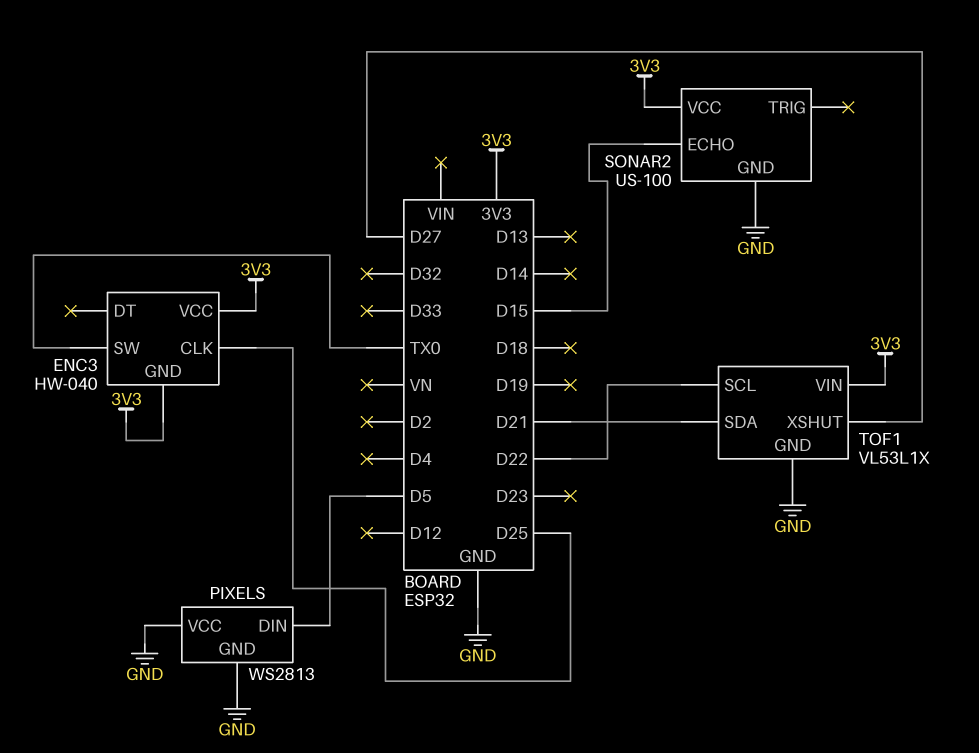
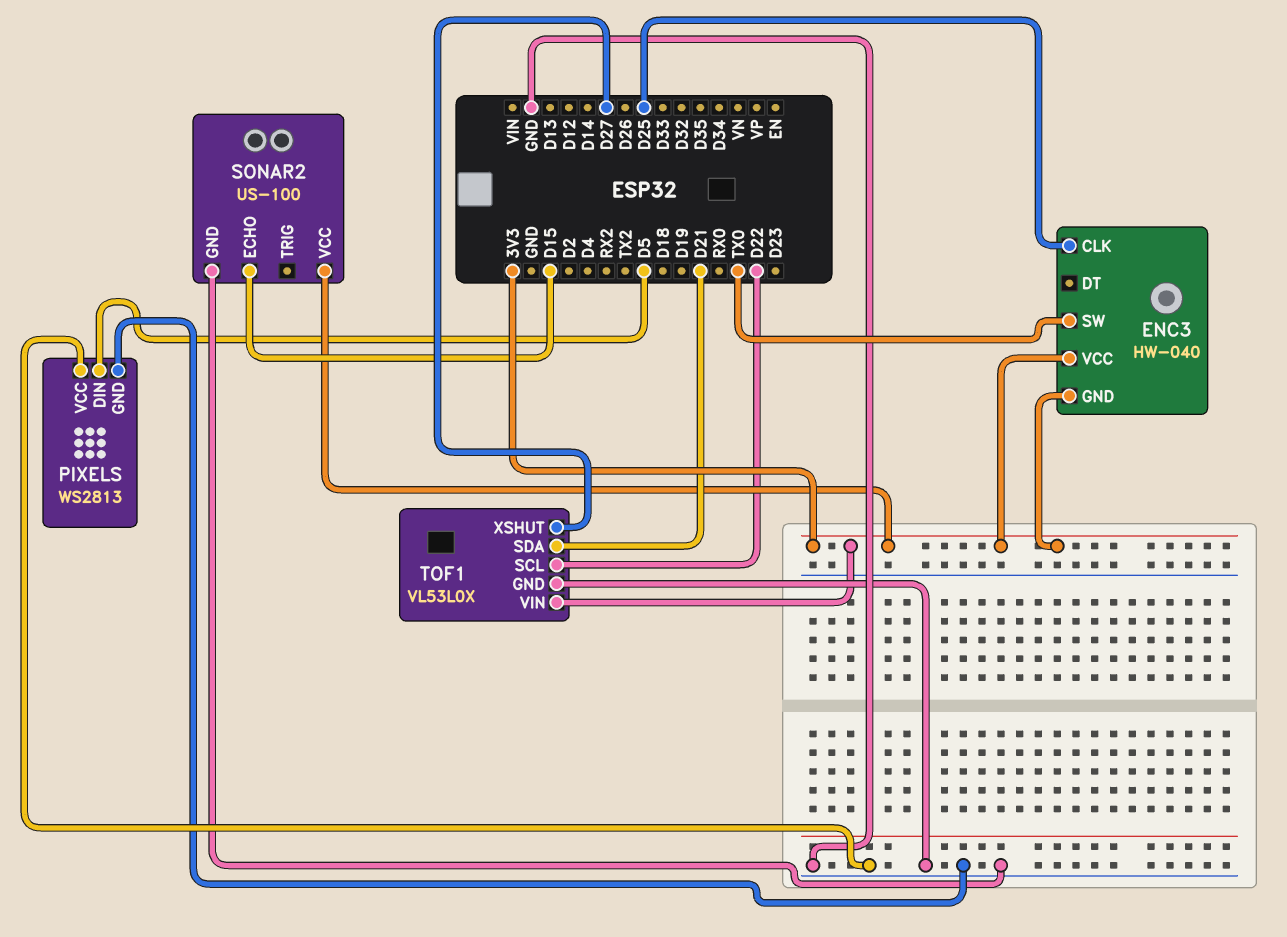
TOF1: VL53L1X -> VL53L0X

